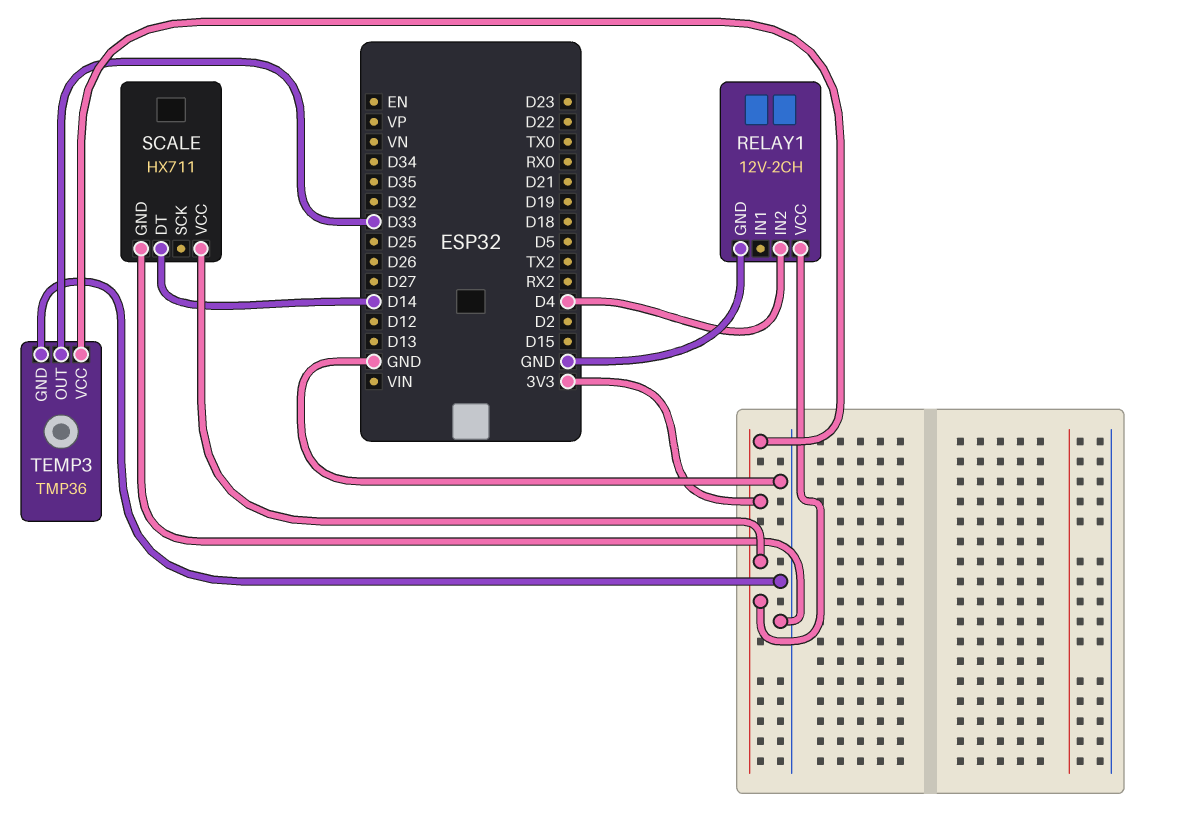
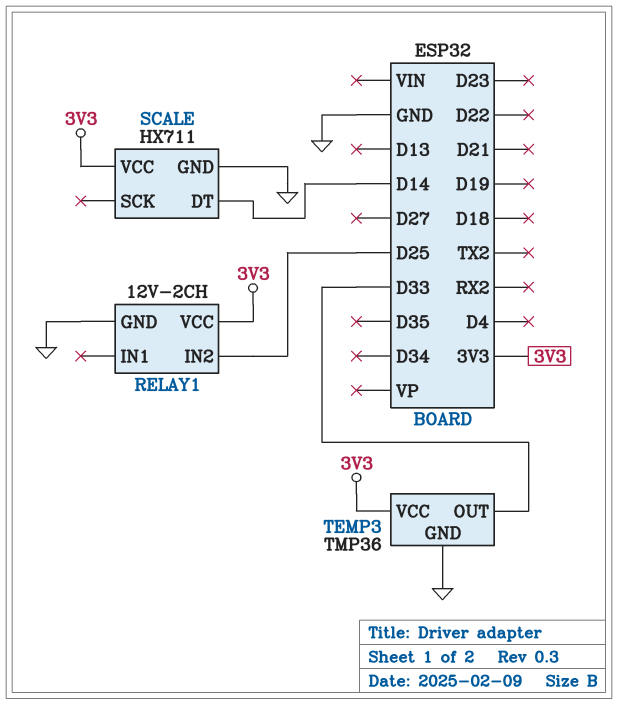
RELAY1 pin IN2: D4 -> D25

